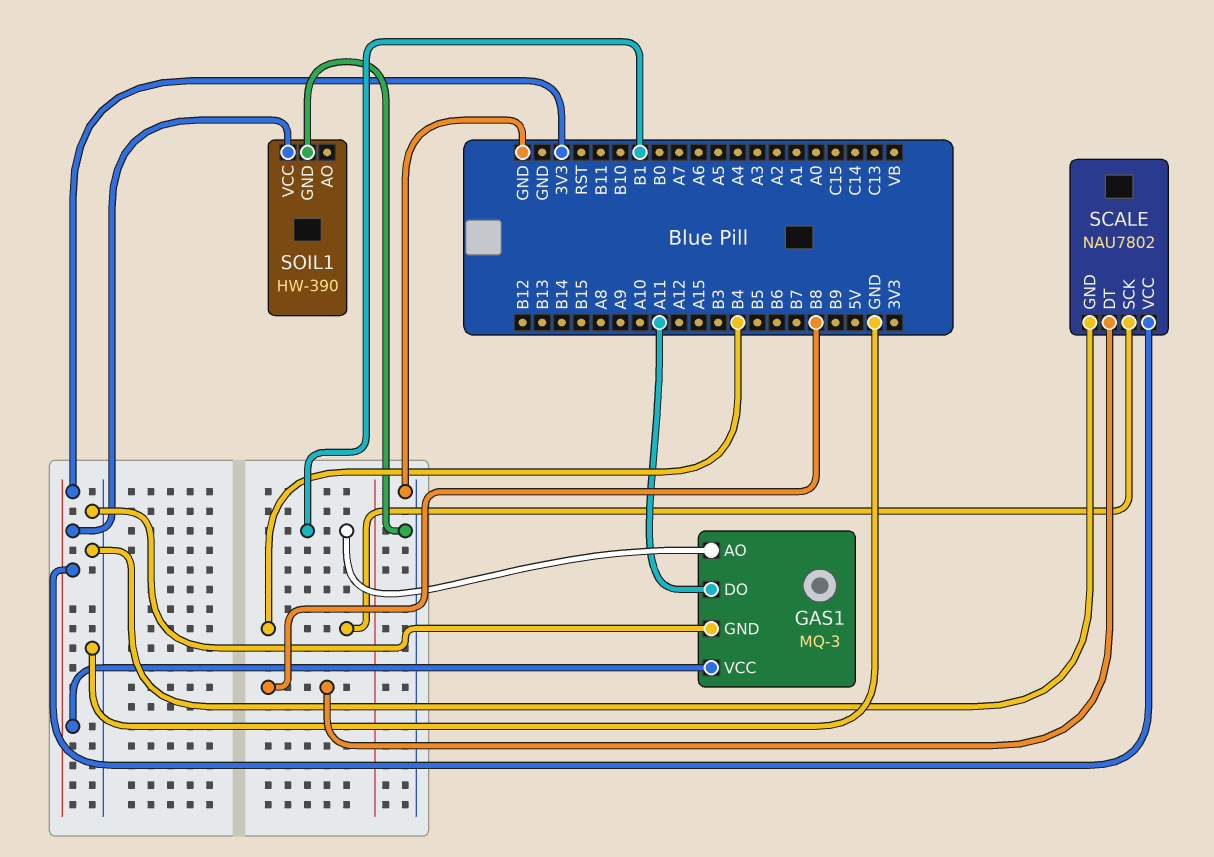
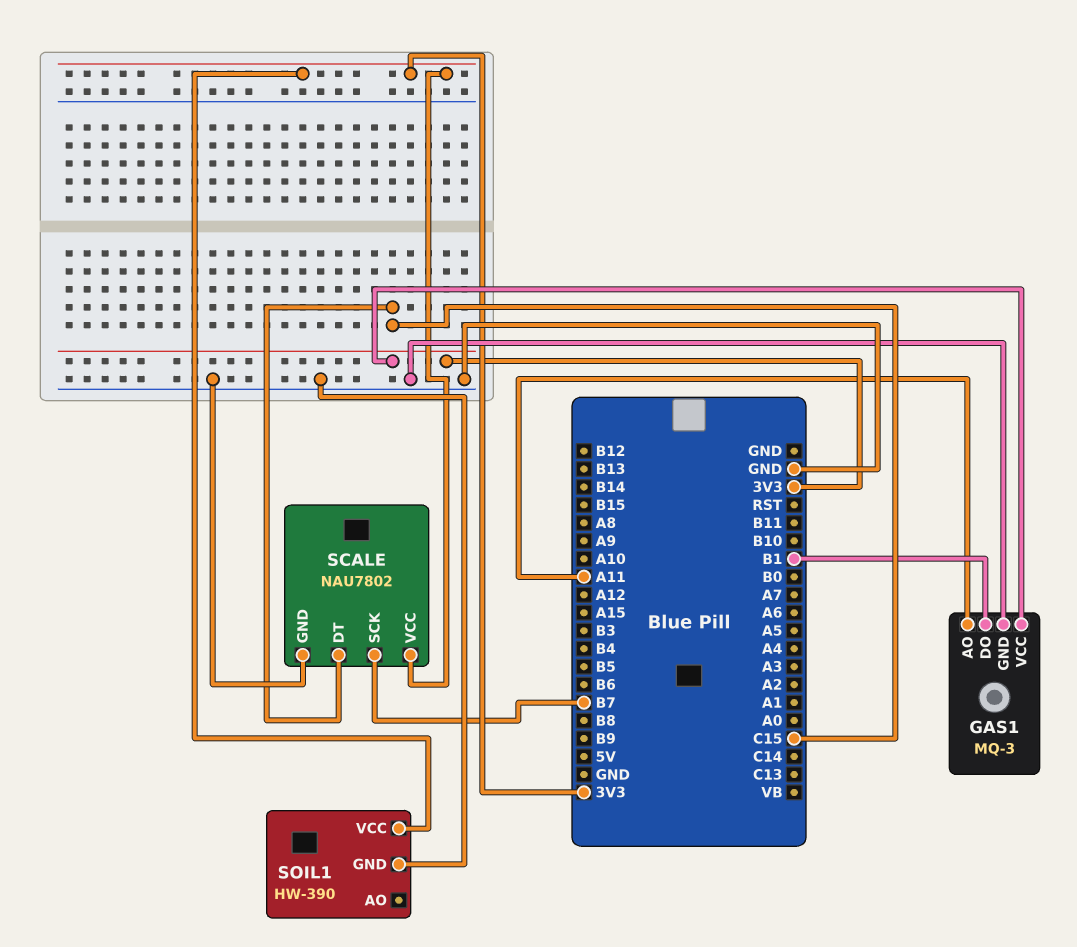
GAS1 pin AO: B1 -> A11
GAS1 pin DO: A11 -> B1
SCALE pin DT: B8 -> C15
SCALE pin SCK: B4 -> B7

